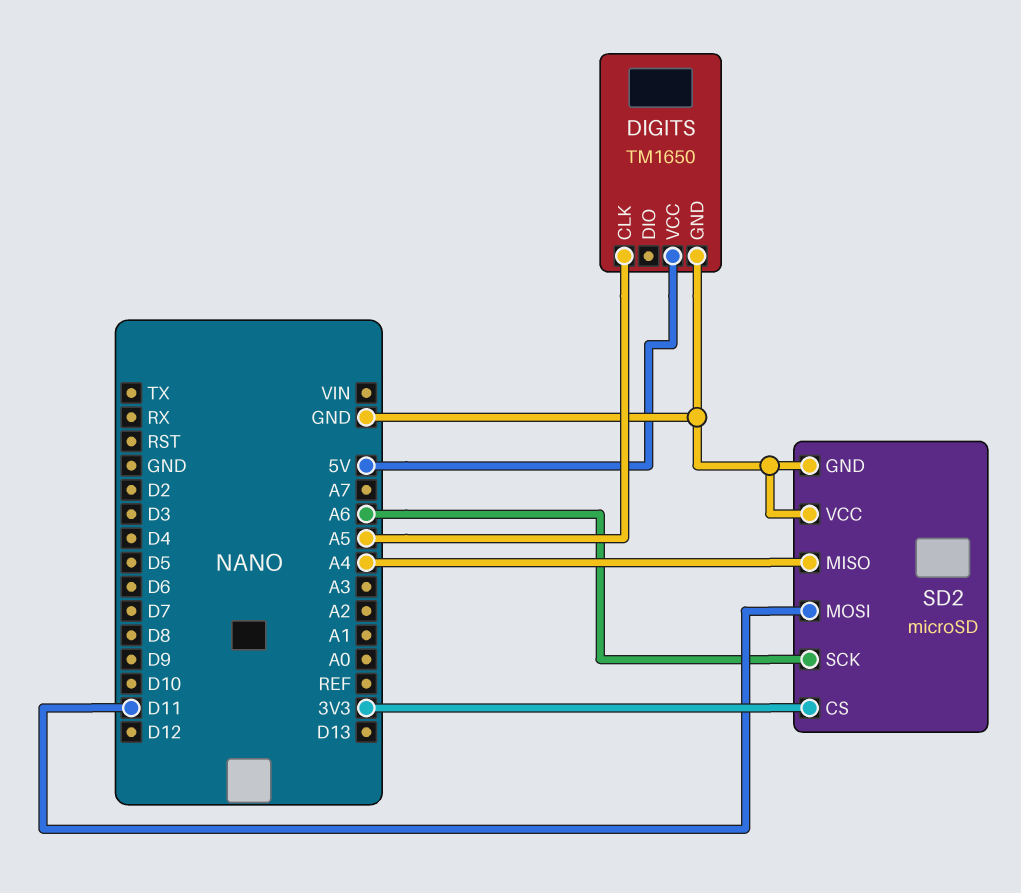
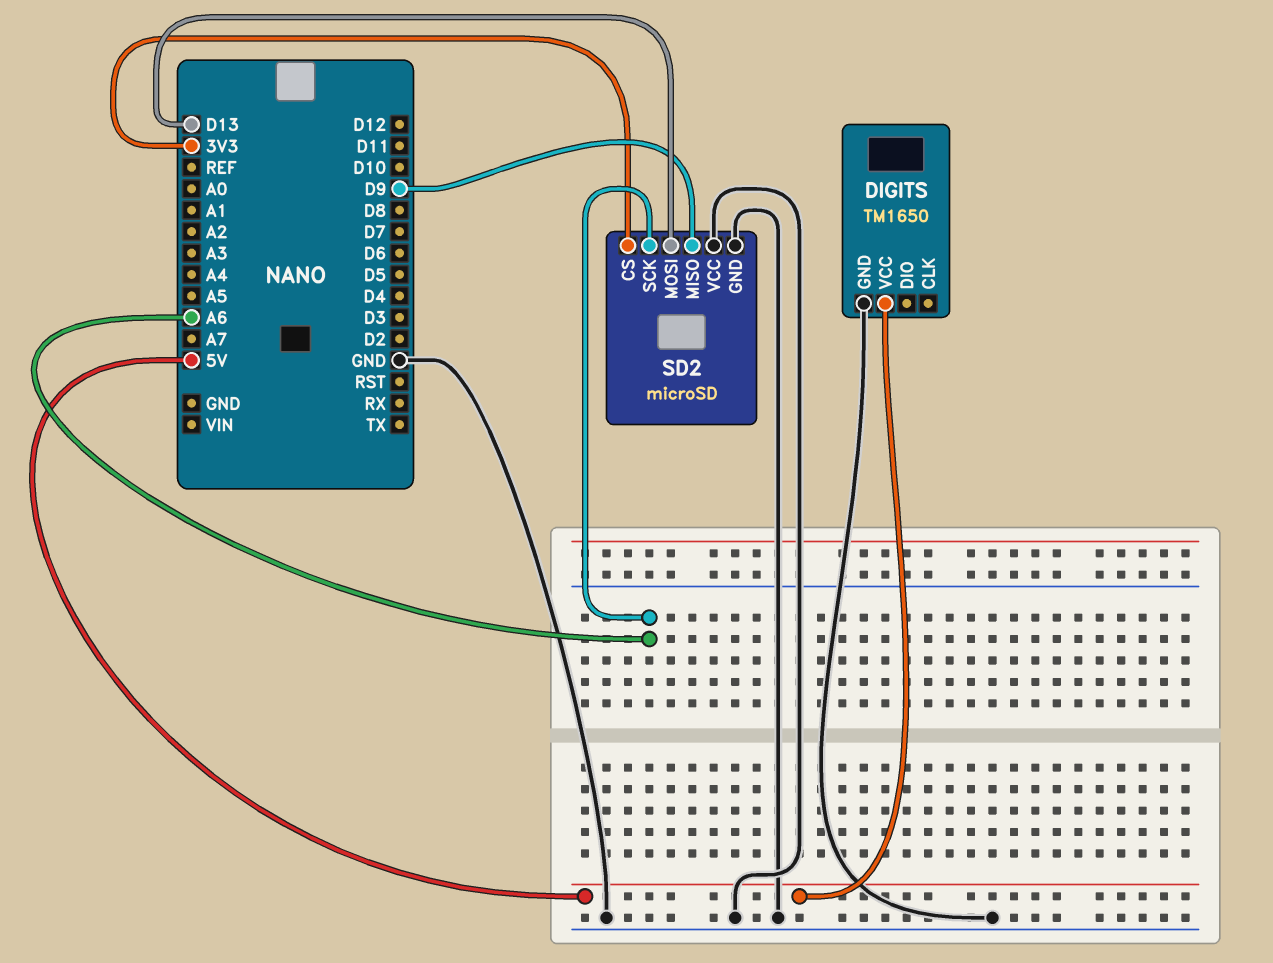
DIGITS pin CLK: A5 -> none
SD2 pin MISO: A4 -> D9
SD2 pin MOSI: D11 -> D13

